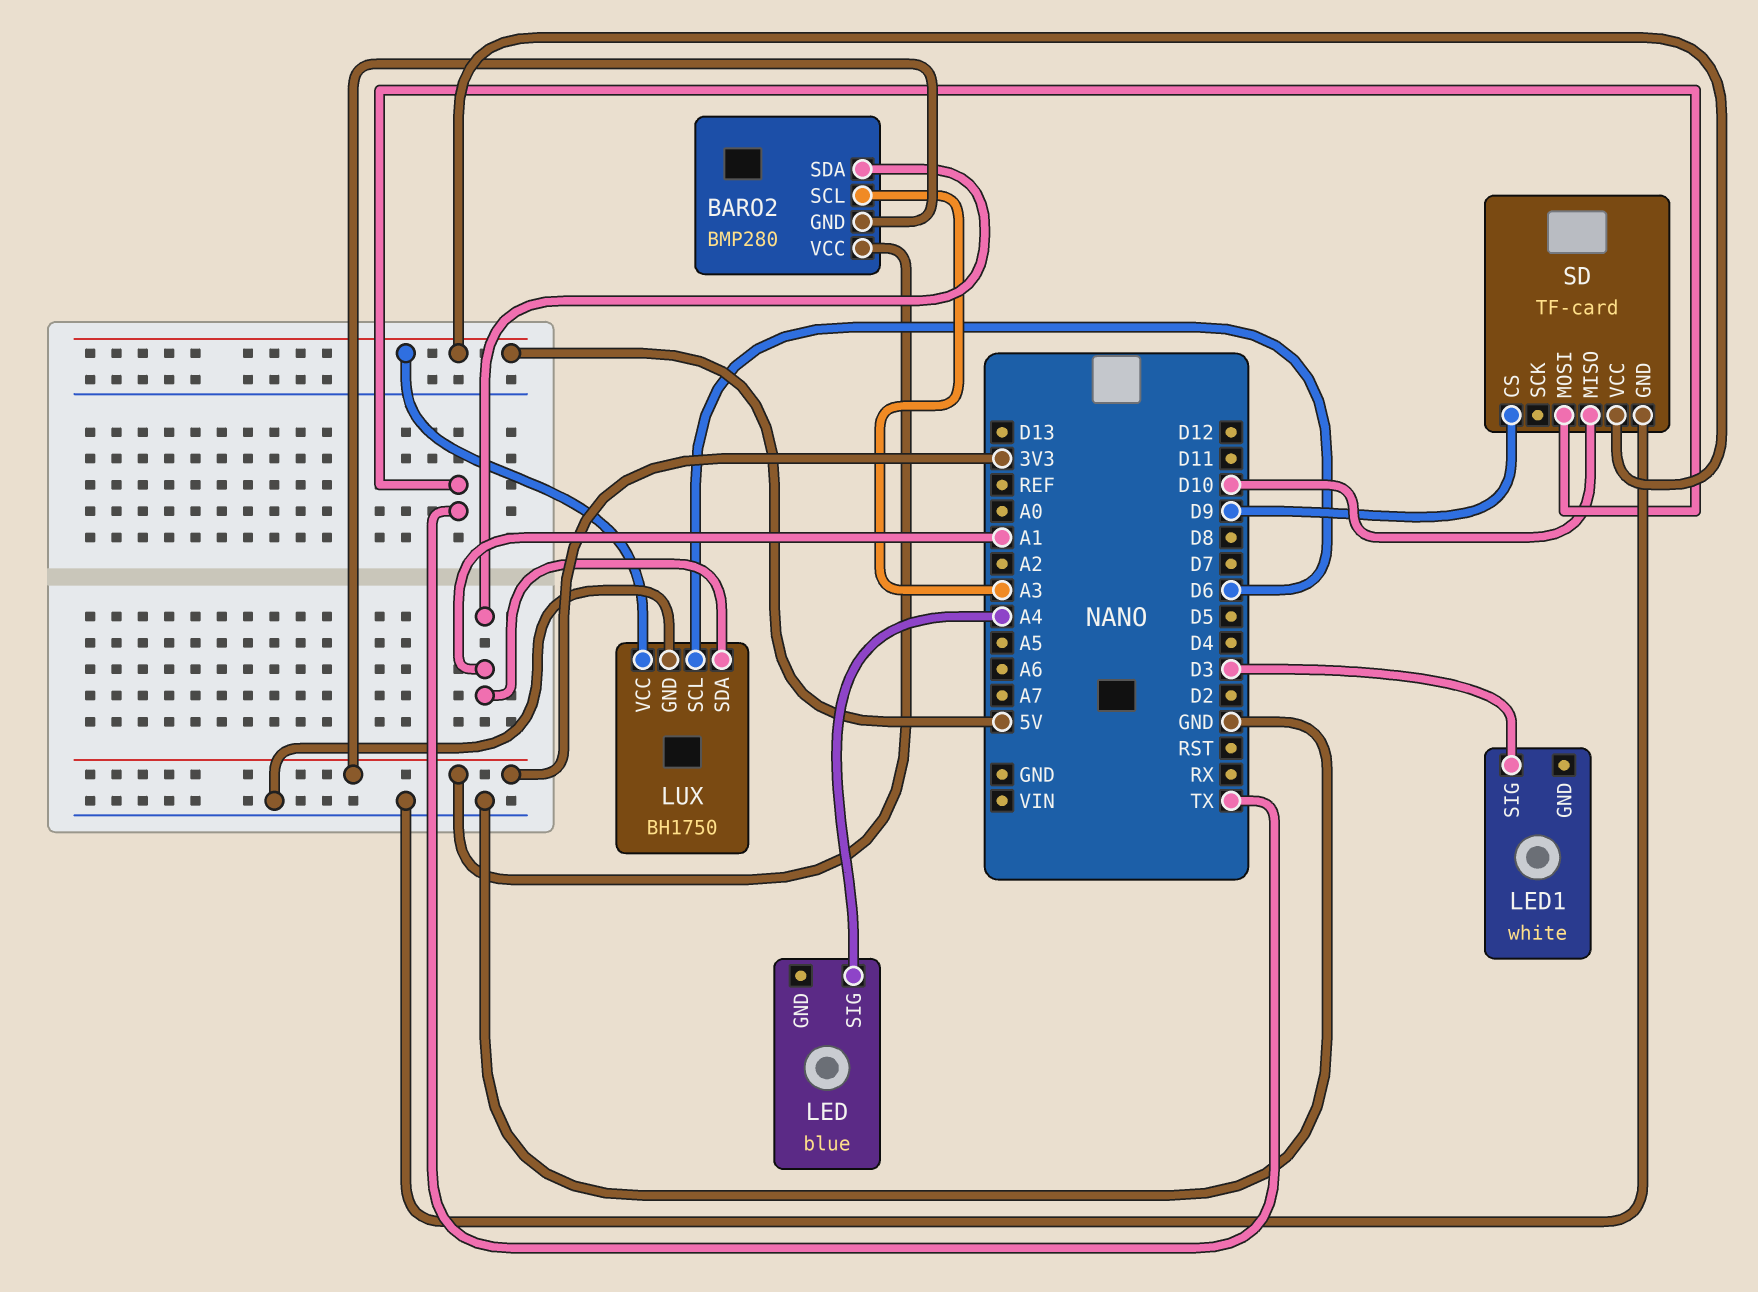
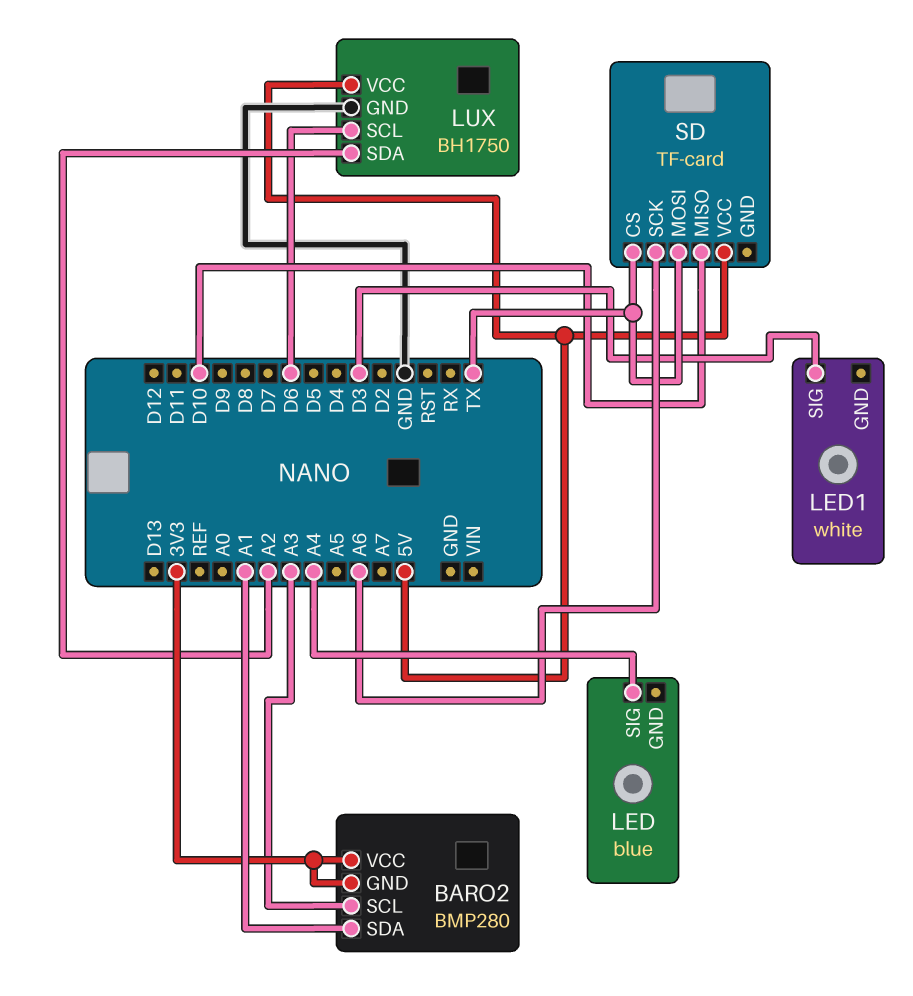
LUX pin SDA: A1 -> A2
SD pin CS: D9 -> TX
SD pin GND: GND -> none
SD pin SCK: none -> A6

